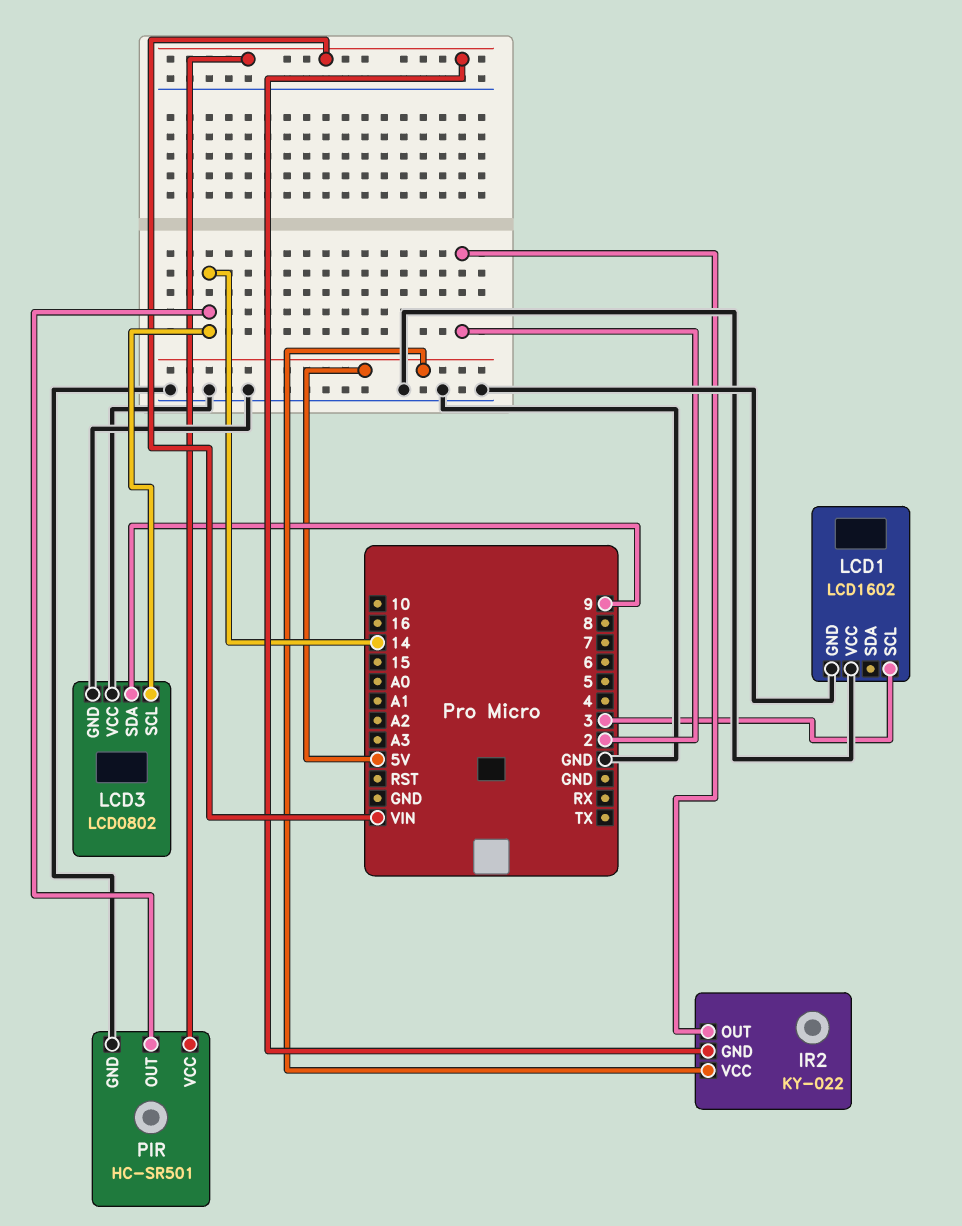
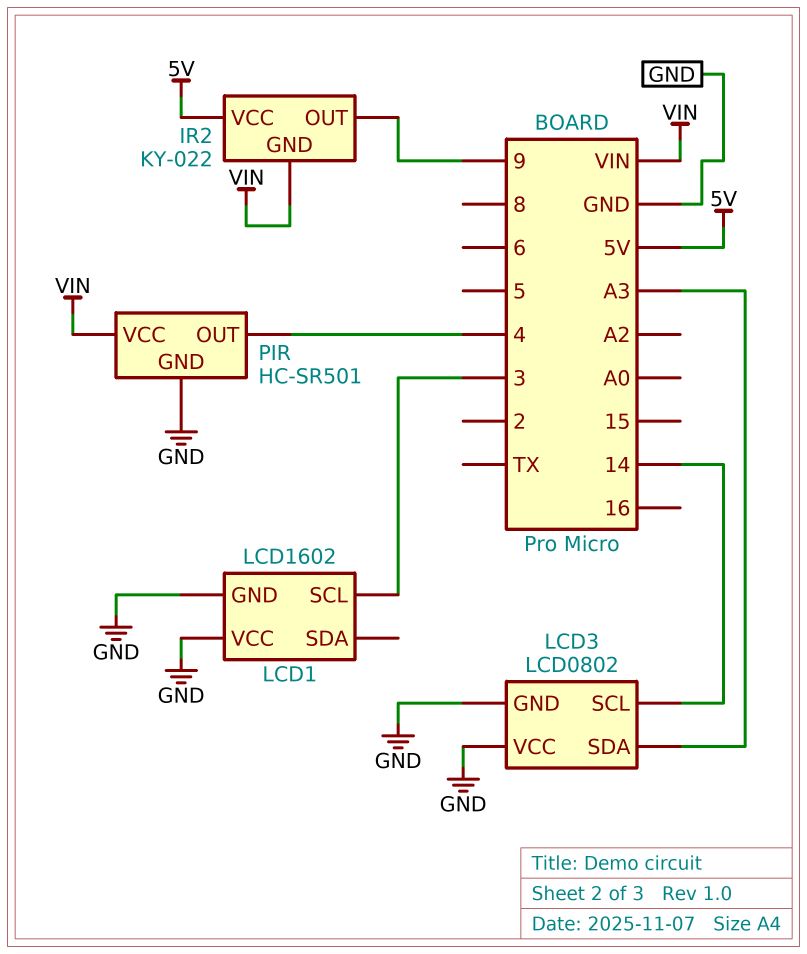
IR2 pin OUT: 2 -> 9
LCD3 pin SDA: 9 -> A3
PIR pin OUT: 14 -> 4

